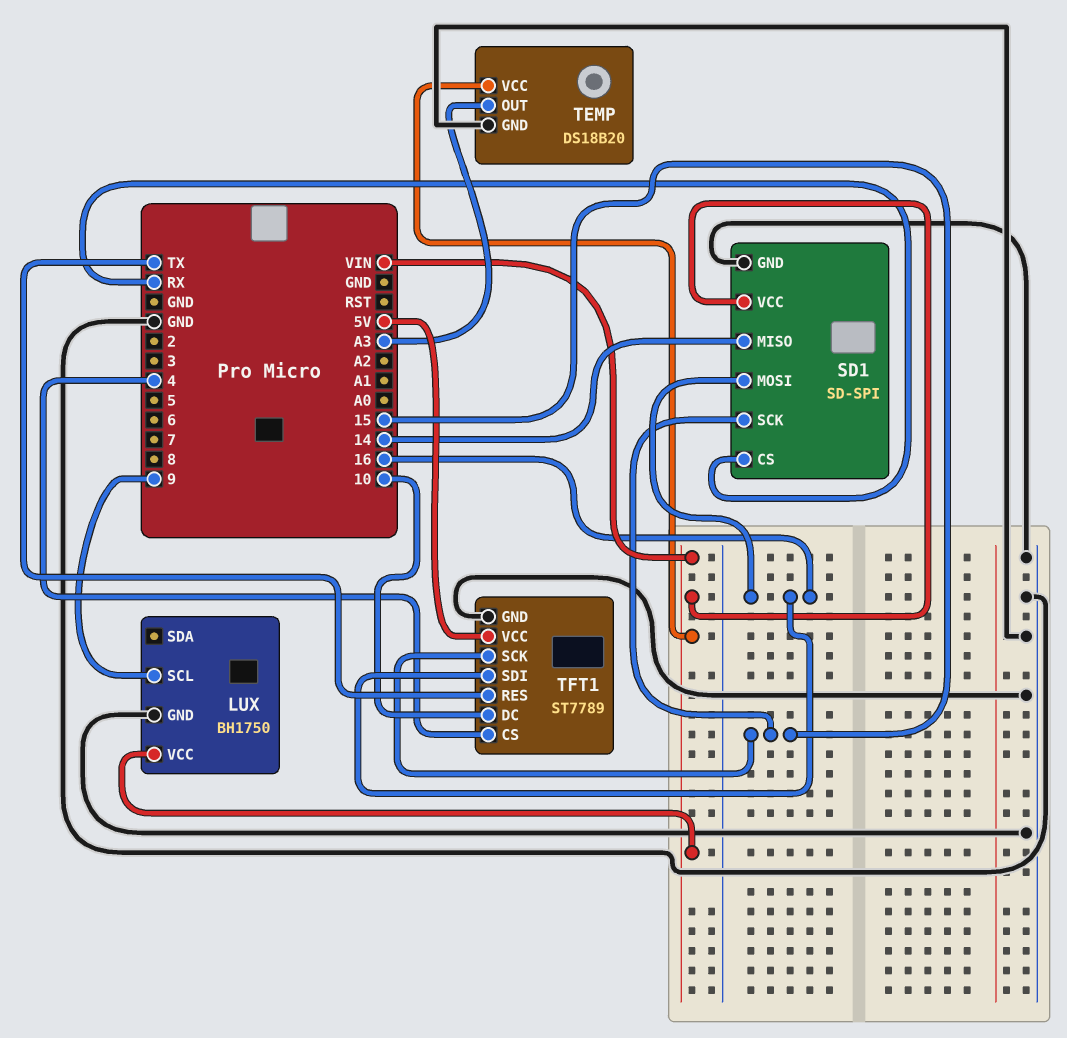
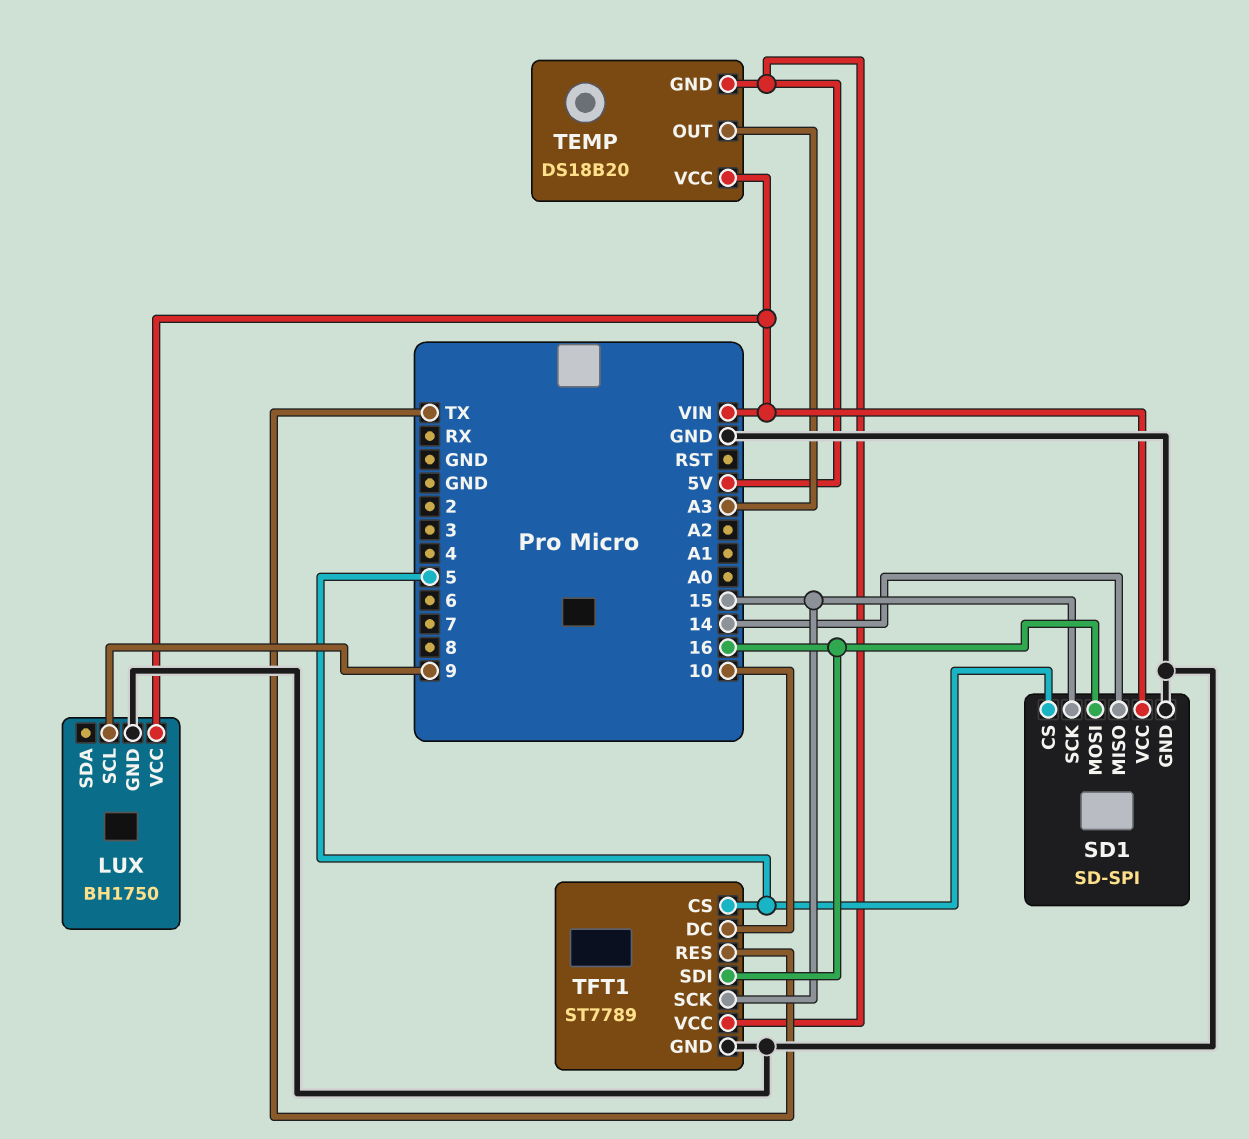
SD1 pin CS: RX -> 5
TEMP pin GND: GND -> 5V
TFT1 pin CS: 4 -> 5

